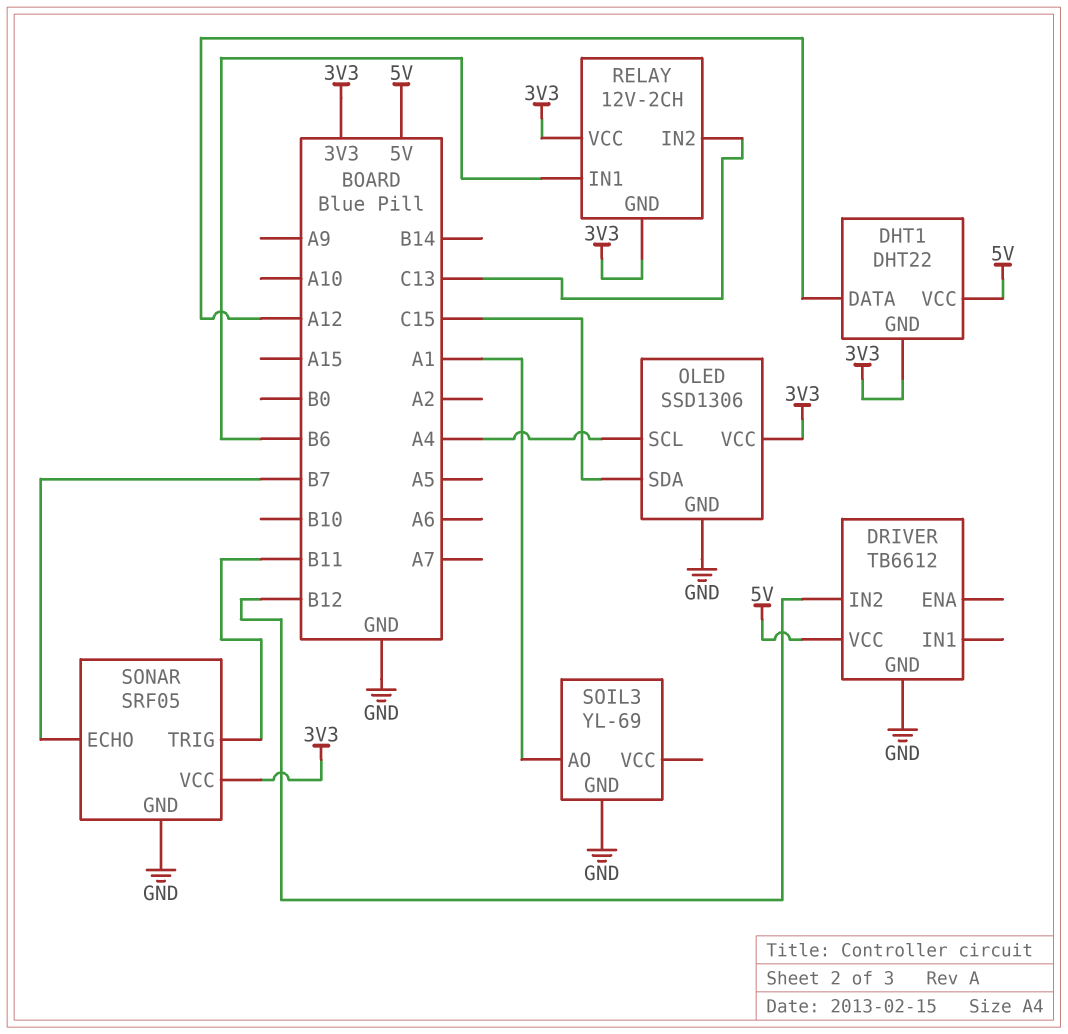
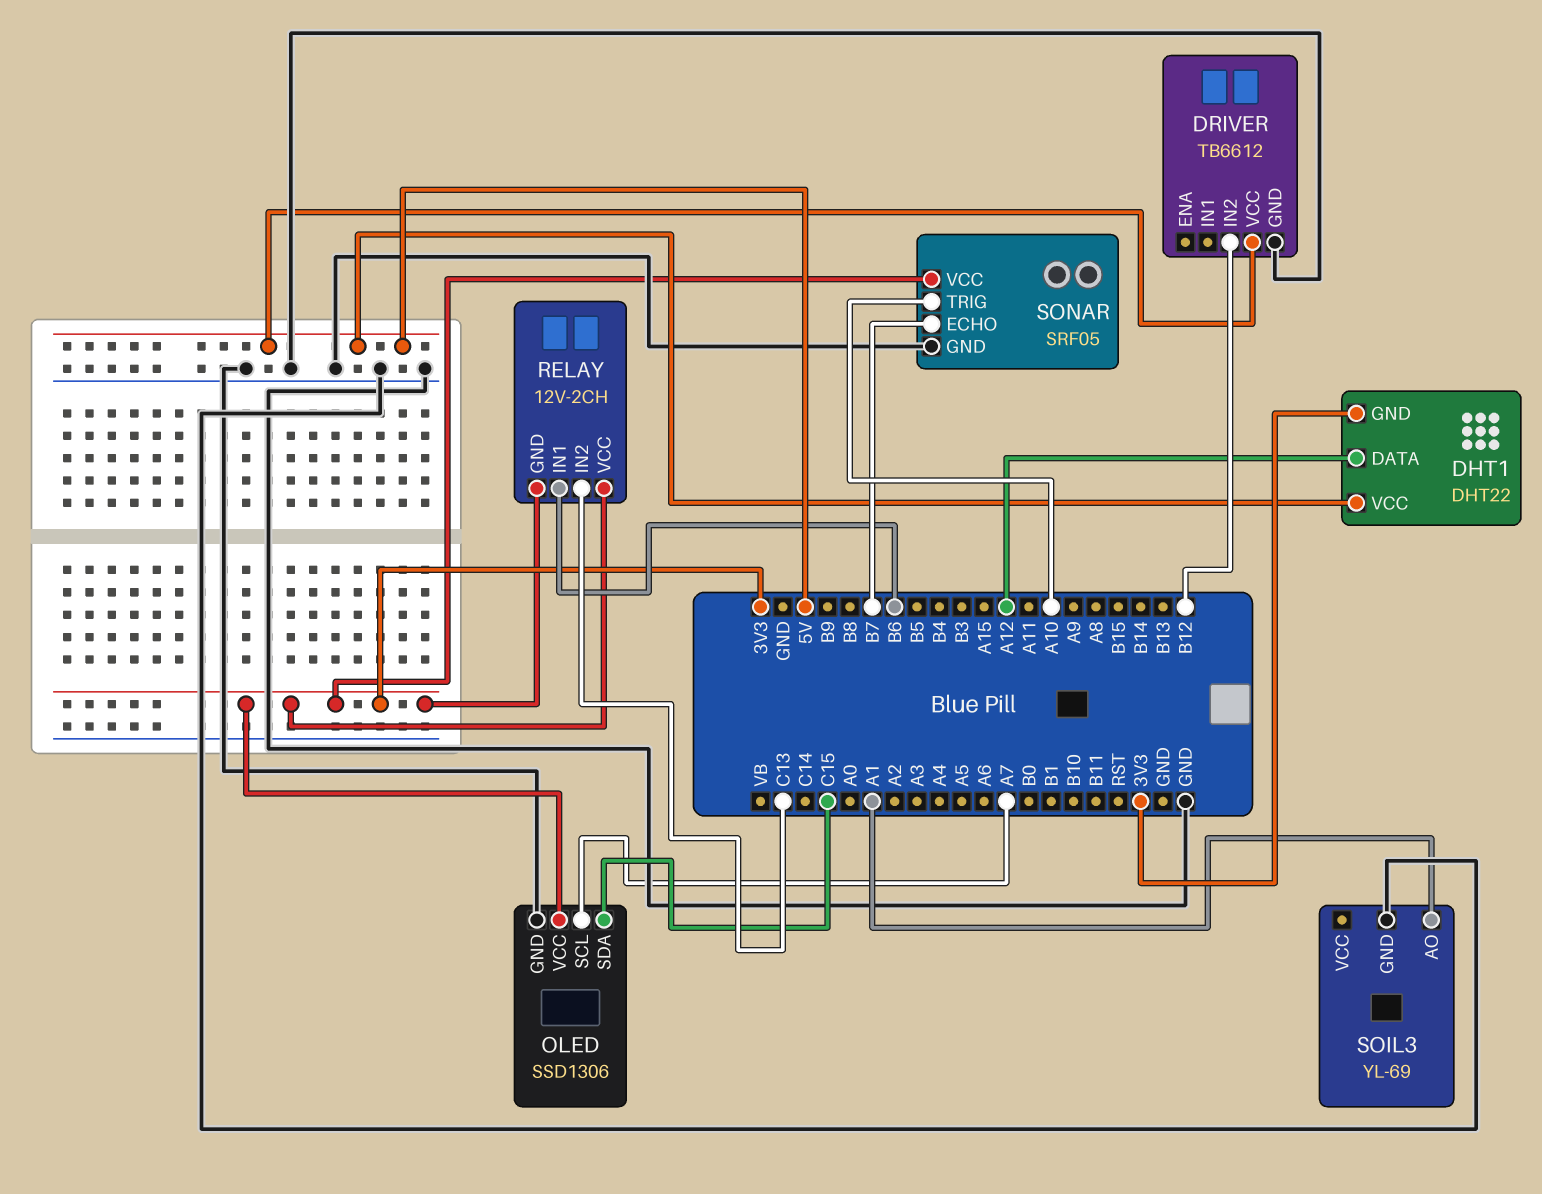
OLED pin SCL: A4 -> A7
SONAR pin TRIG: B11 -> A10

